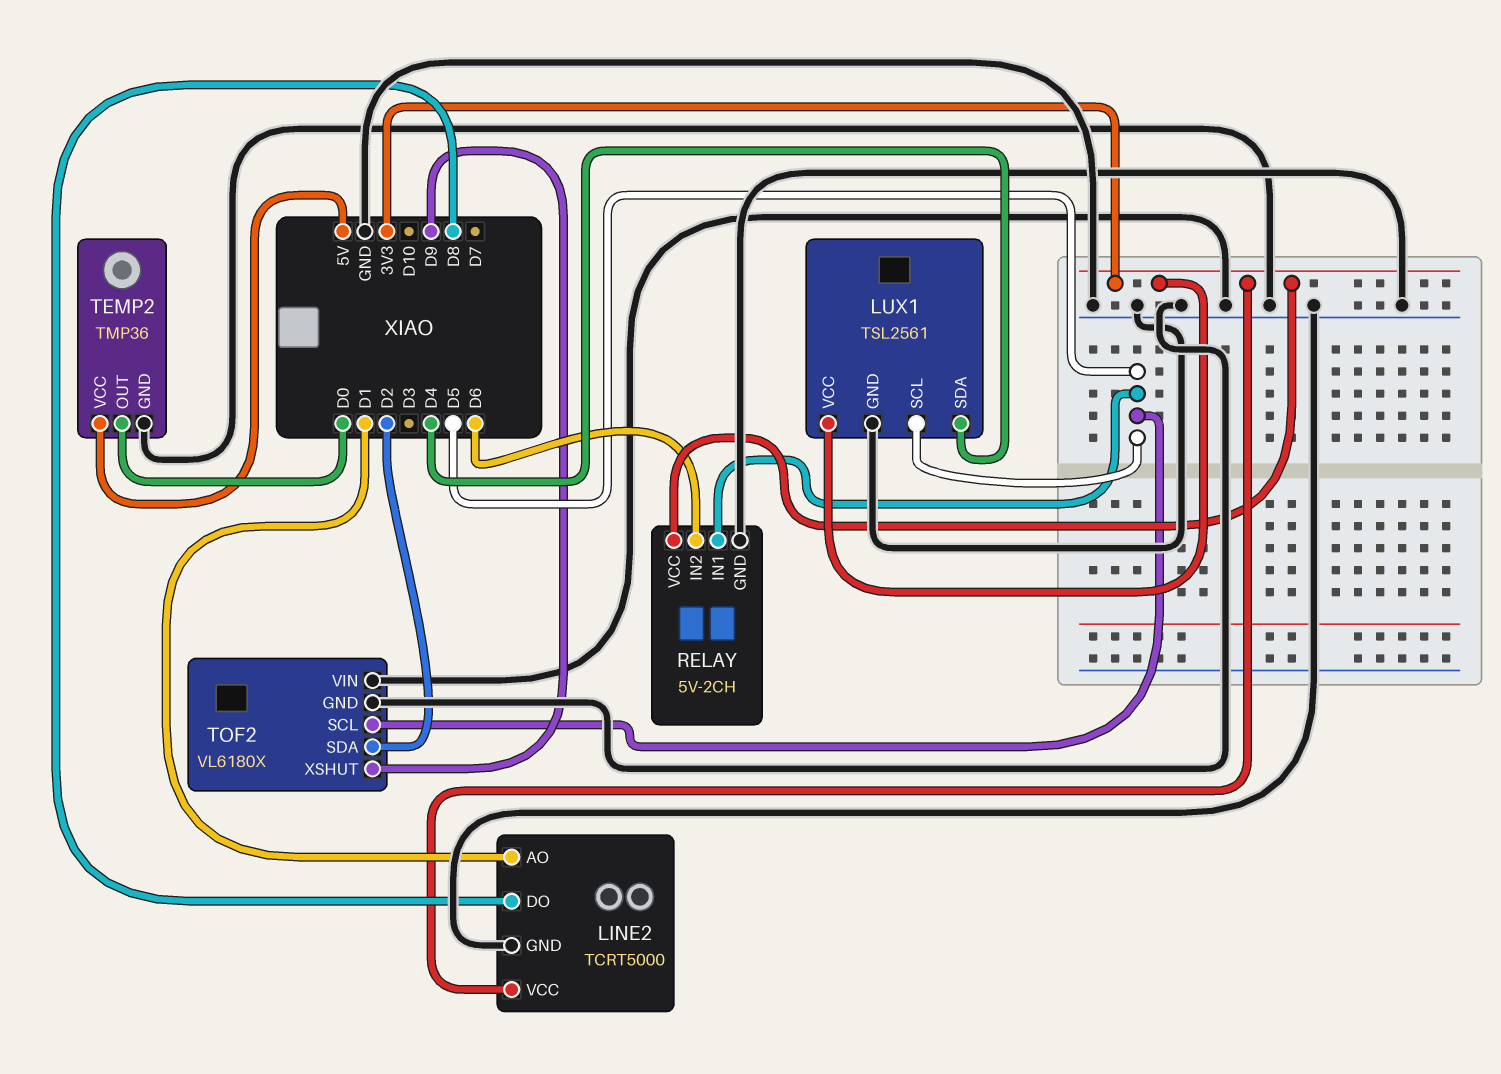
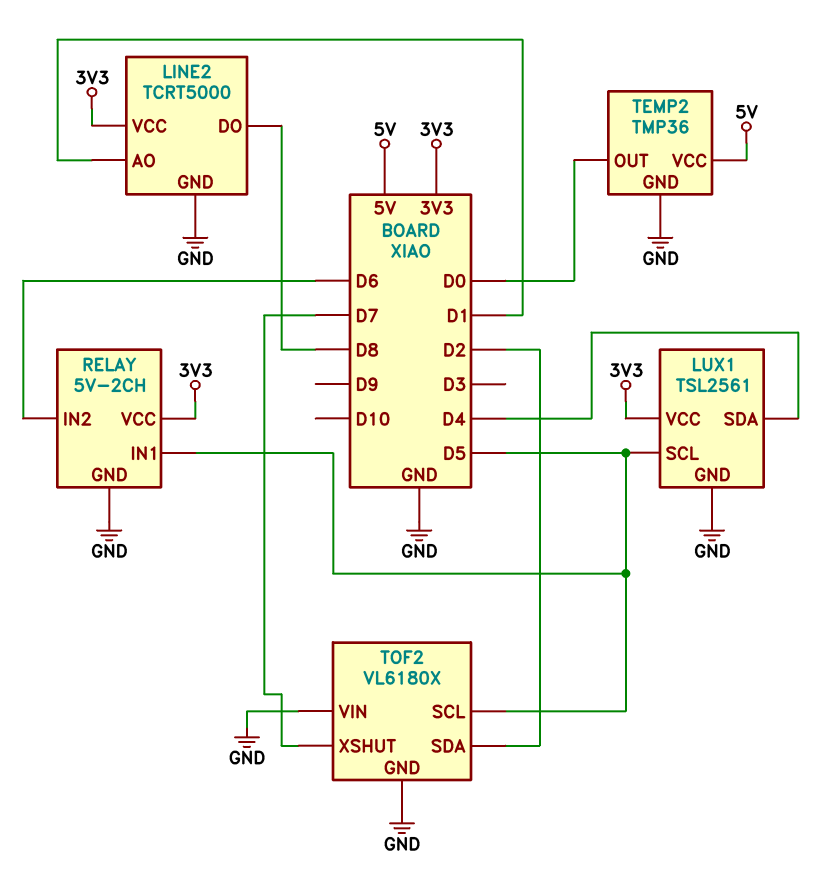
TOF2 pin XSHUT: D9 -> D7

